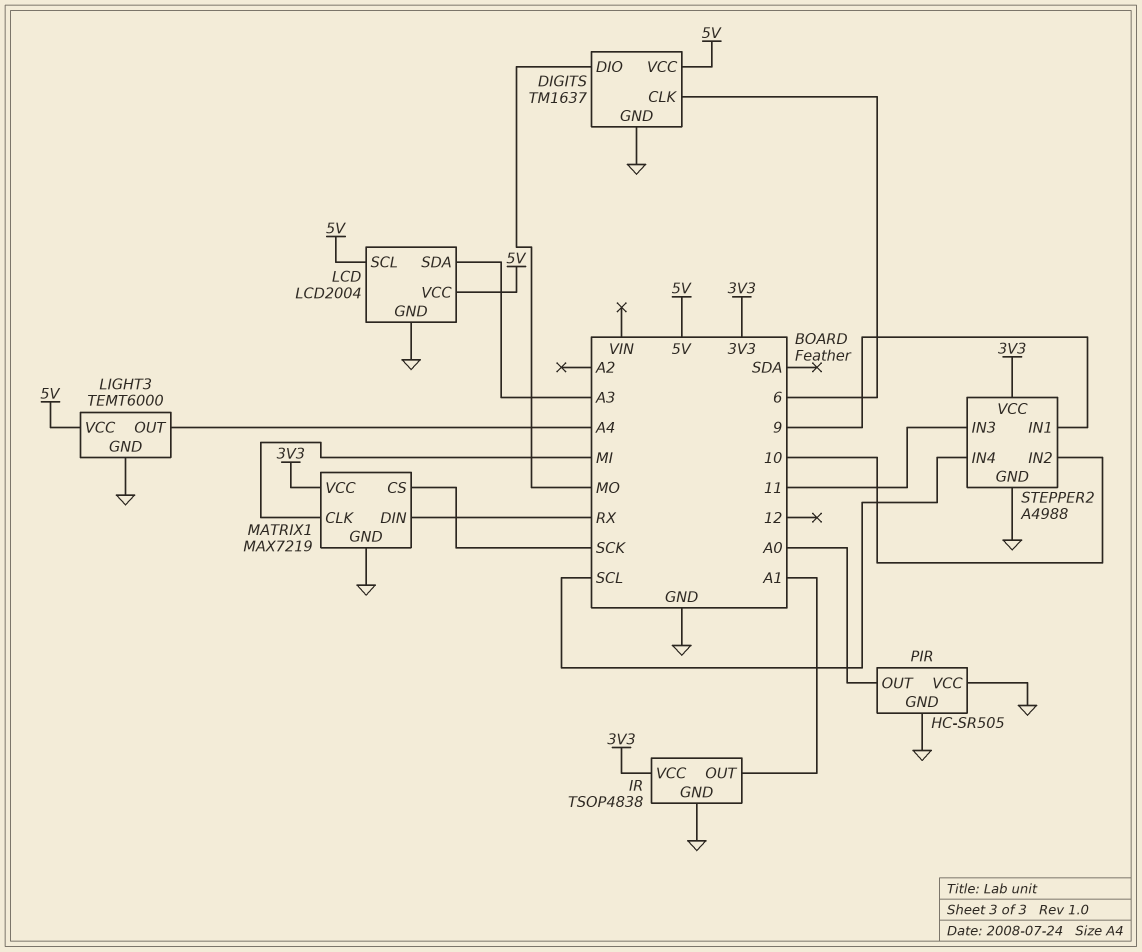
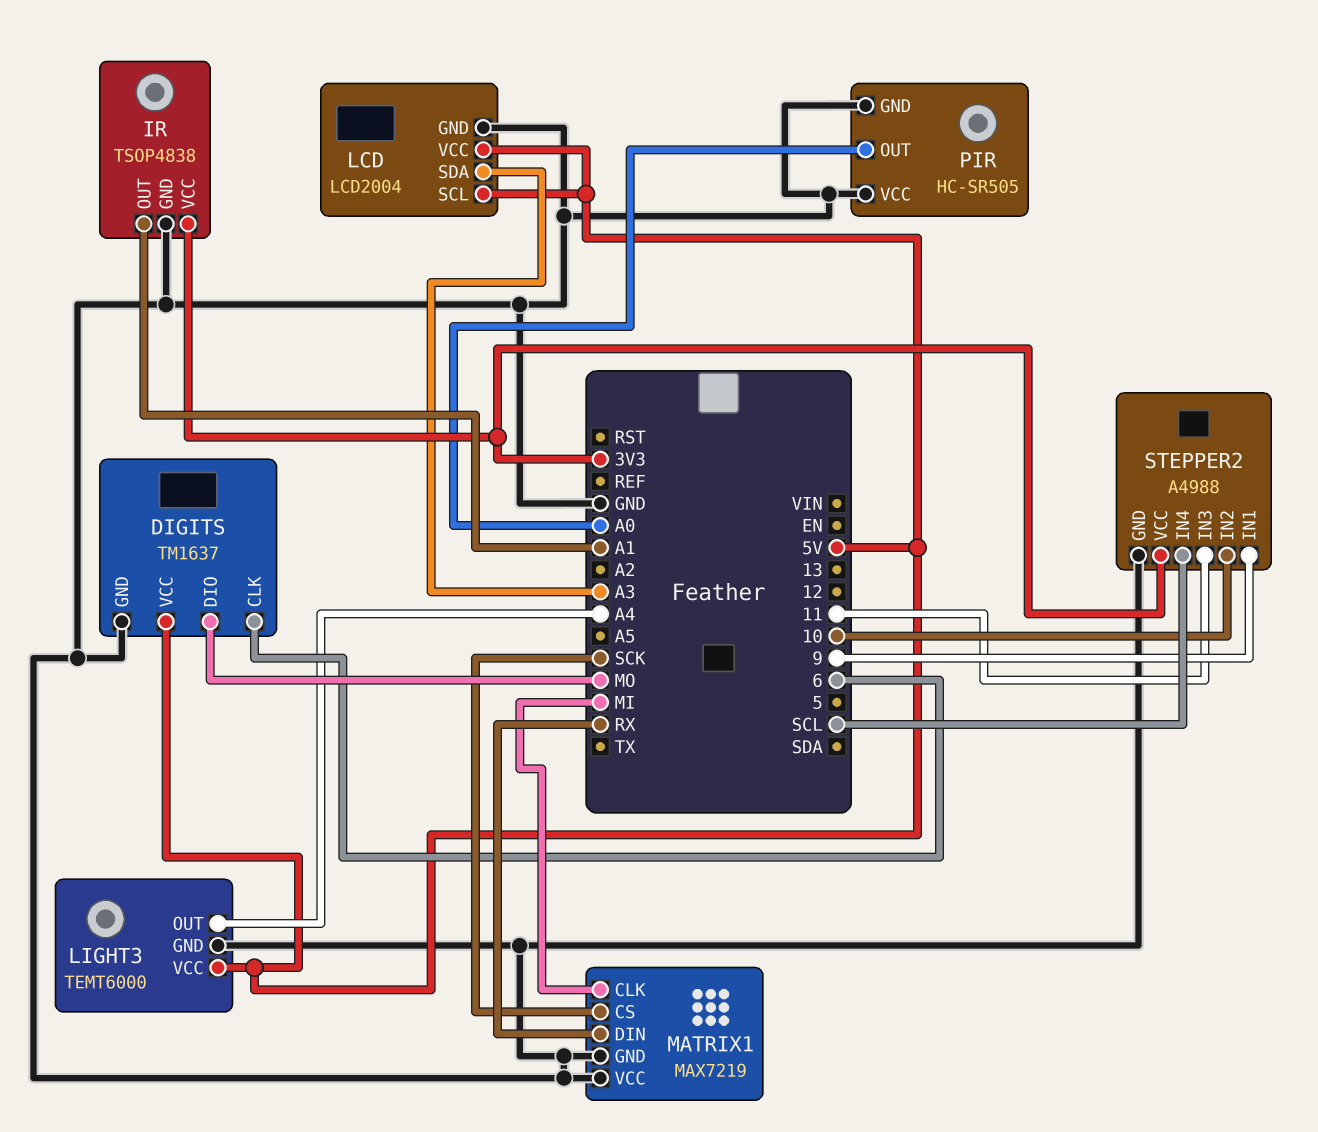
MATRIX1 pin VCC: 3V3 -> GND

